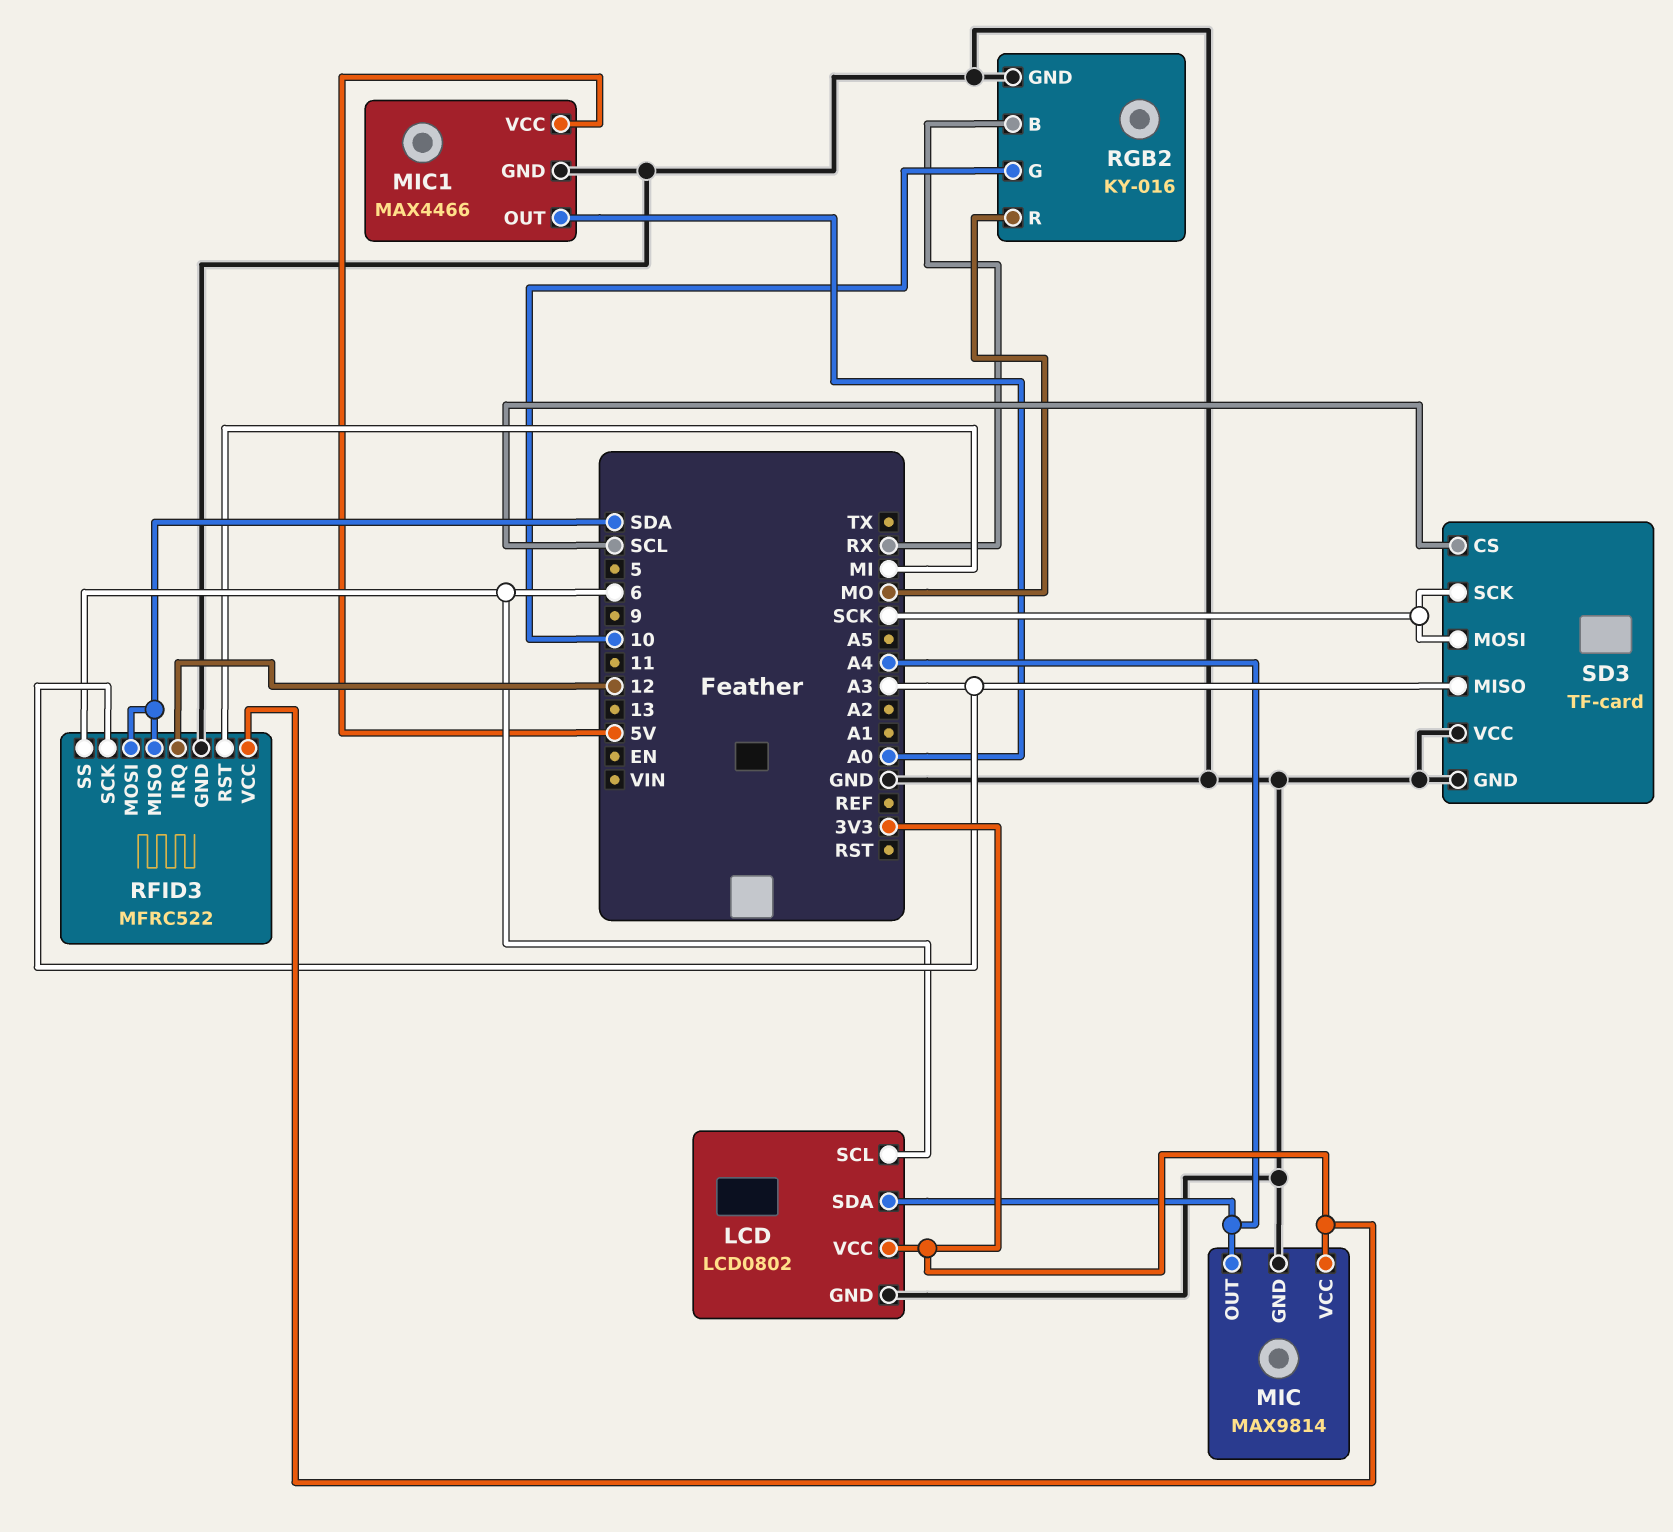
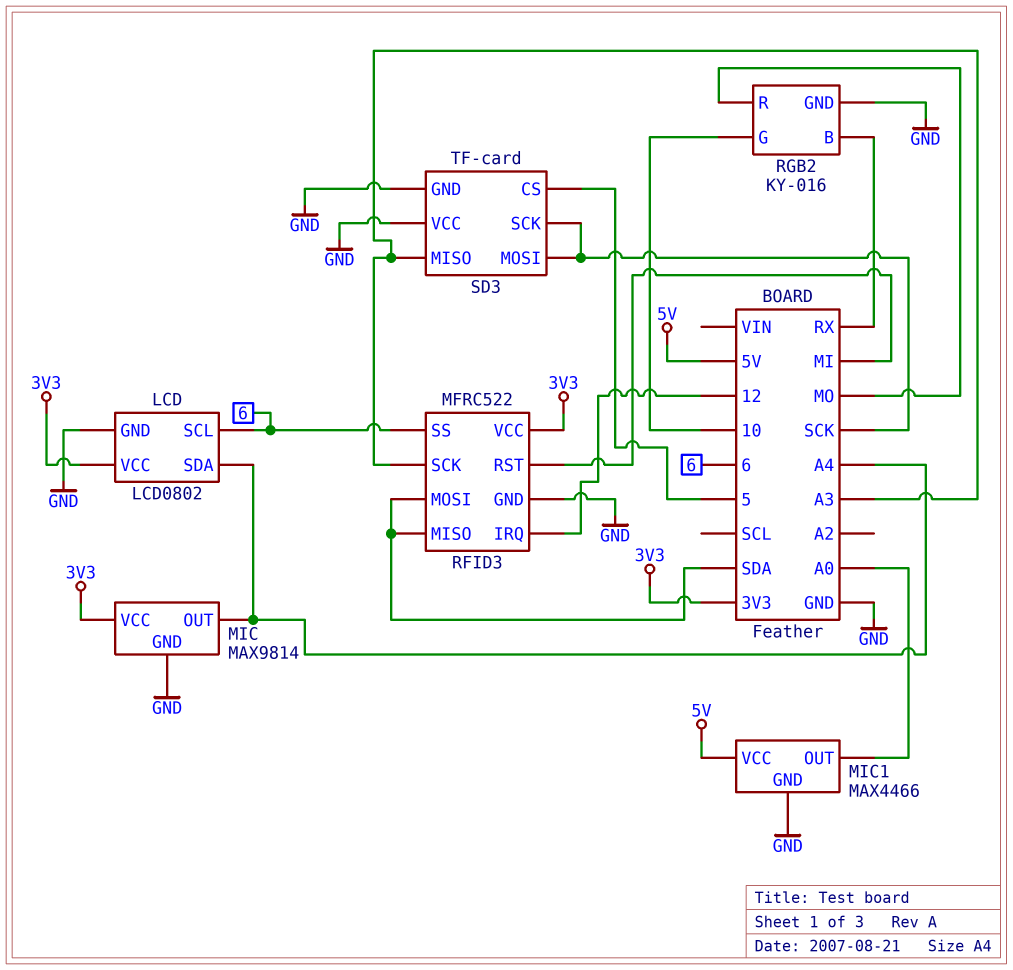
SD3 pin CS: SCL -> 5

